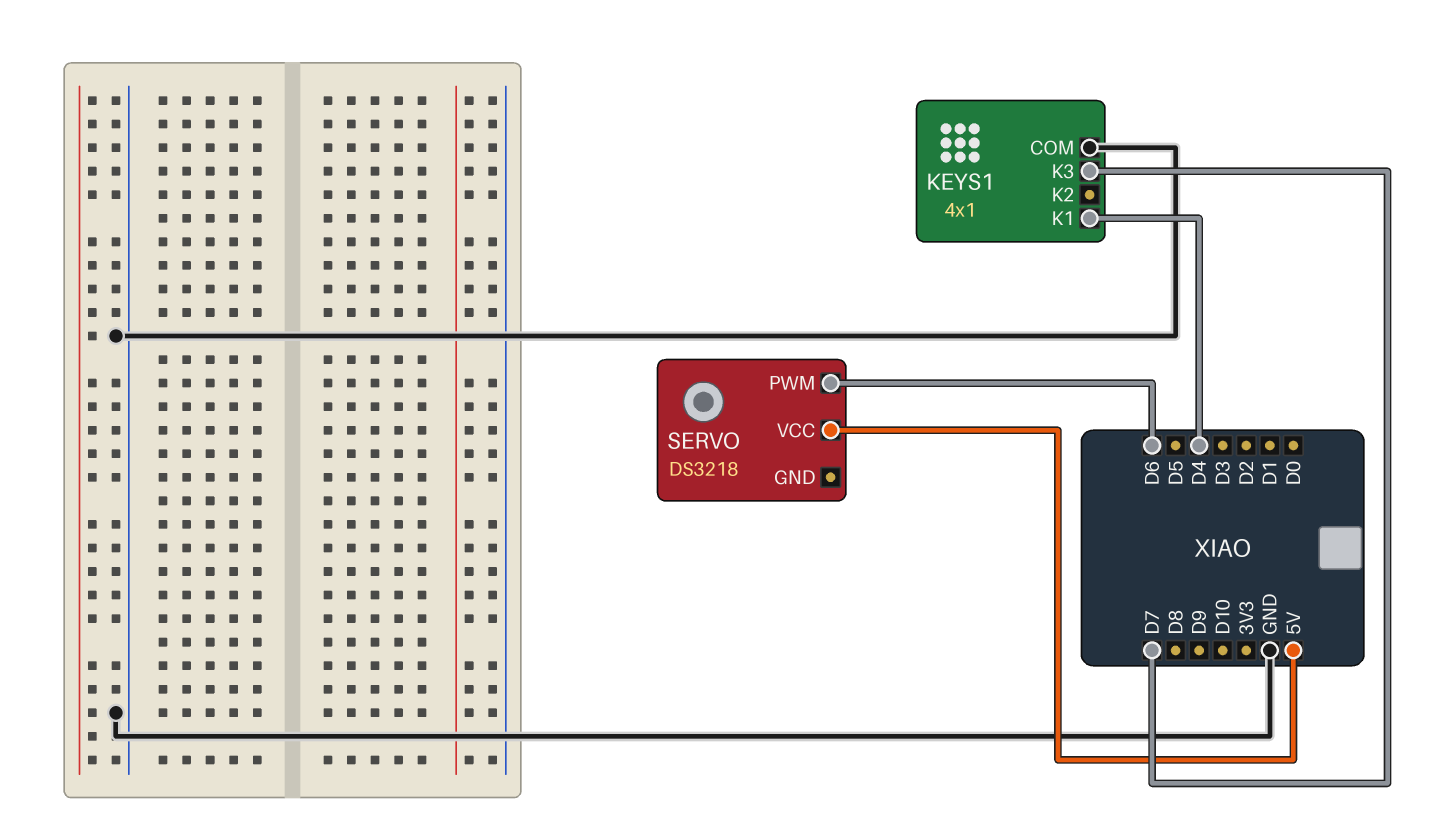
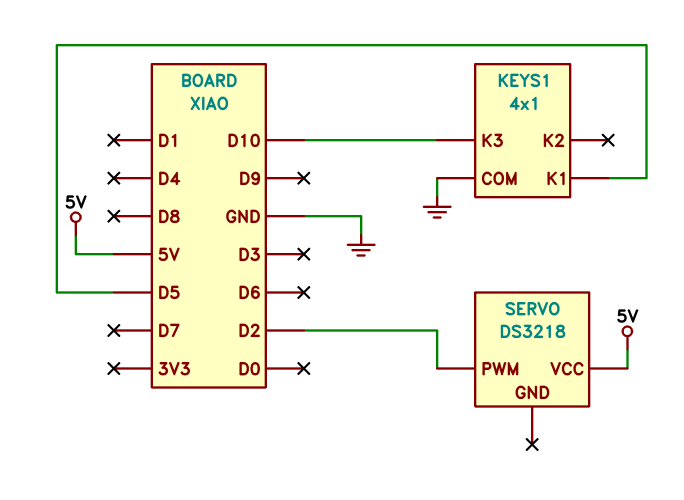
KEYS1 pin K1: D4 -> D5
KEYS1 pin K3: D7 -> D10
SERVO pin PWM: D6 -> D2

